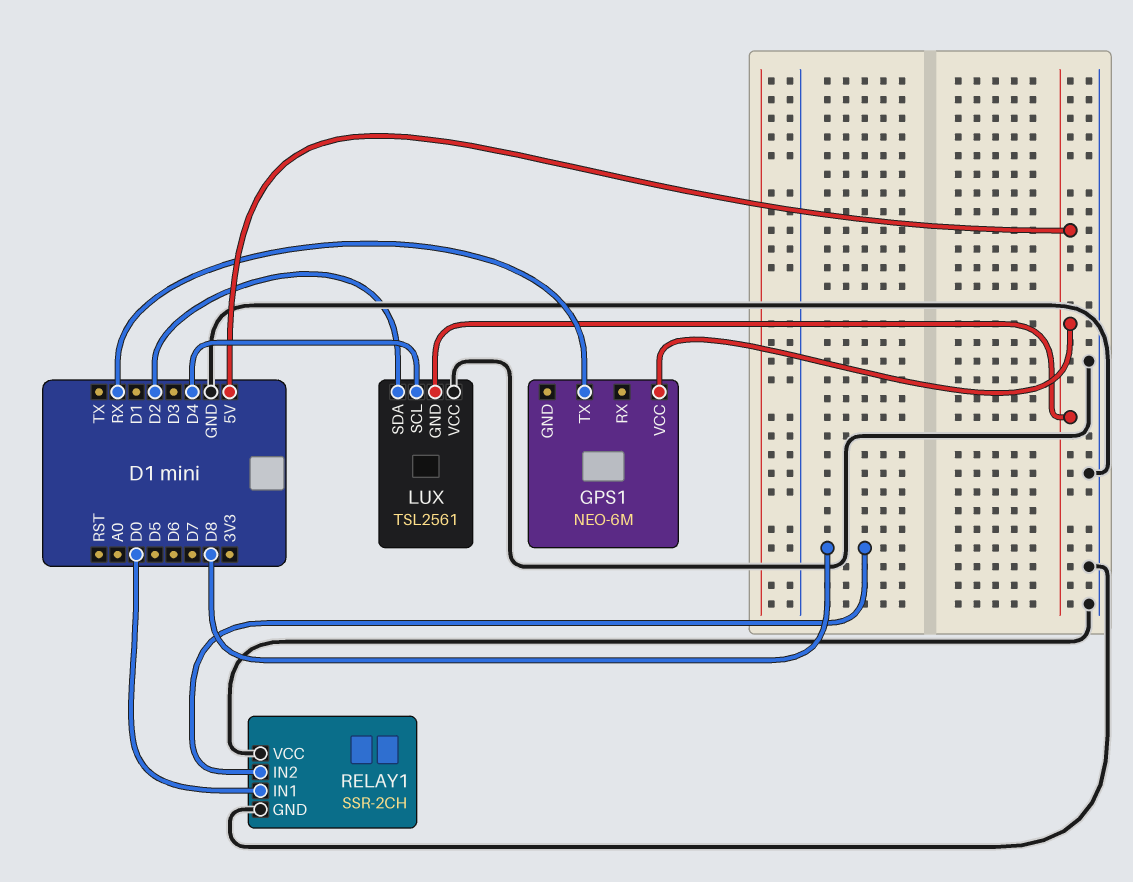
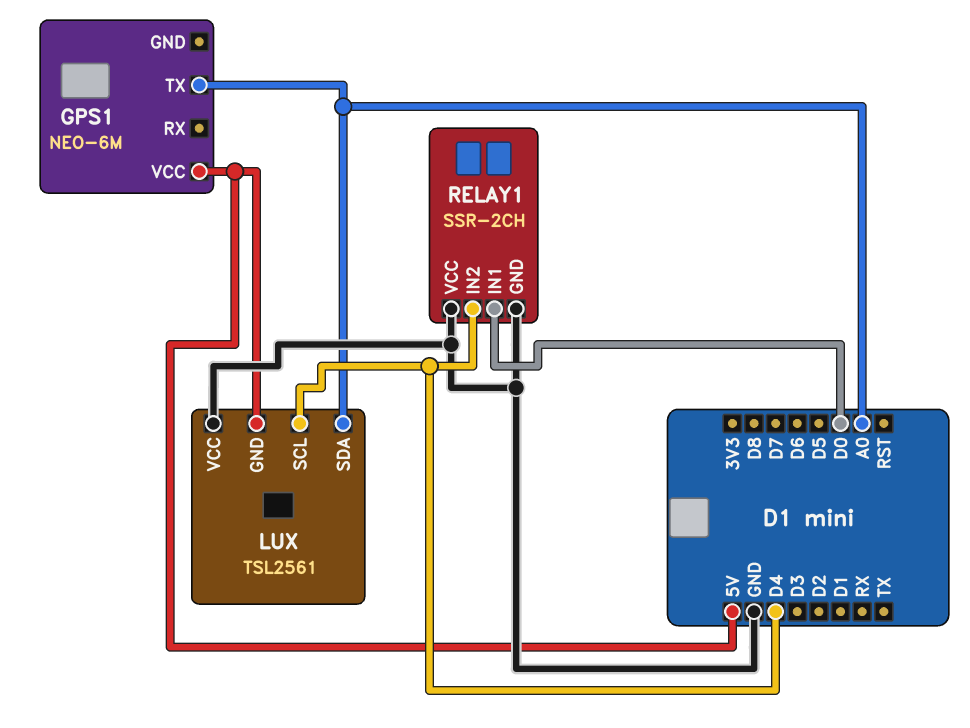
GPS1 pin TX: RX -> A0
LUX pin SDA: D2 -> A0
RELAY1 pin IN2: D8 -> D4

